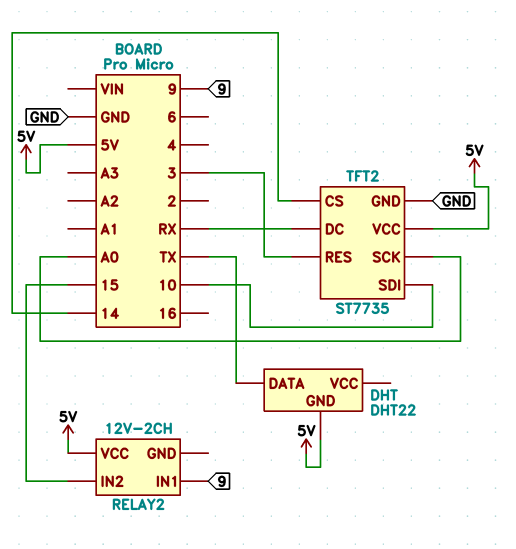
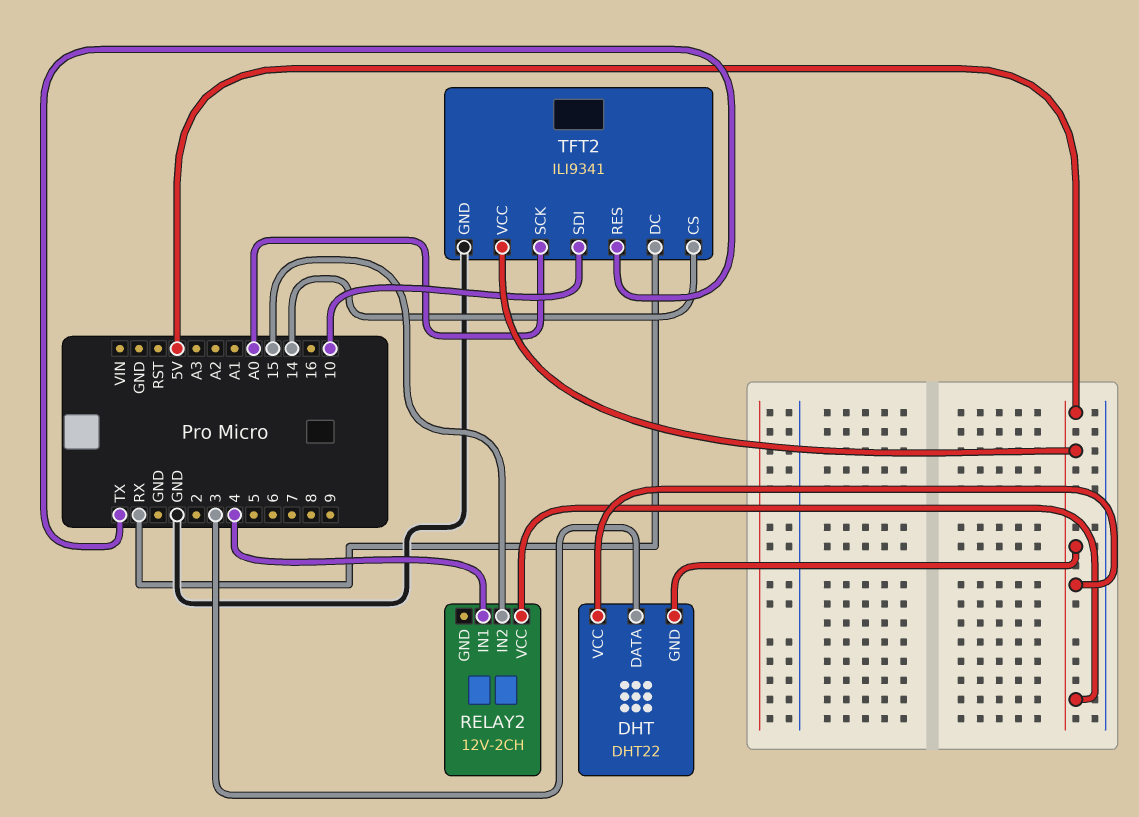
DHT pin DATA: TX -> 3
DHT pin VCC: none -> 5V
RELAY2 pin IN1: 9 -> 4
TFT2: ST7735 -> ILI9341
TFT2 pin RES: 3 -> TX

